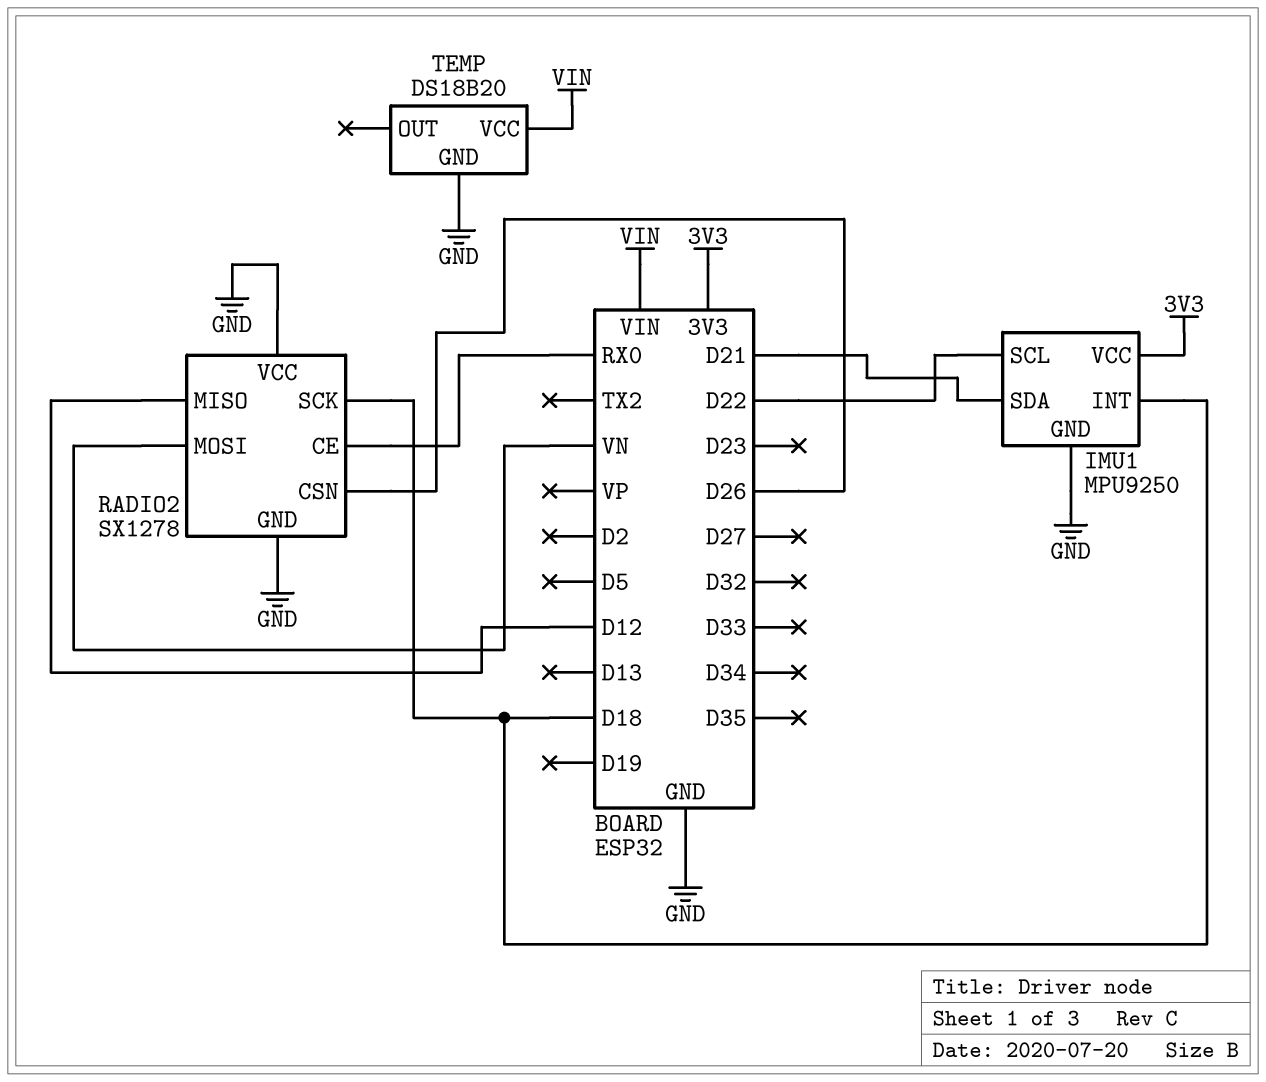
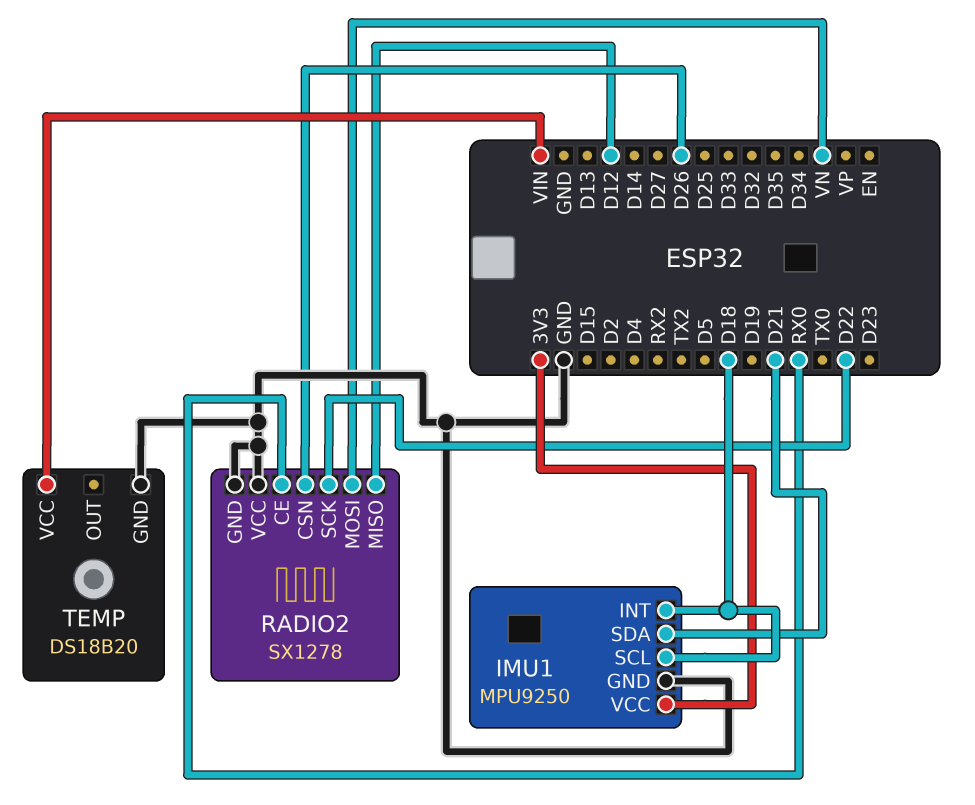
IMU1 pin SCL: D22 -> D18
RADIO2 pin SCK: D18 -> D22

